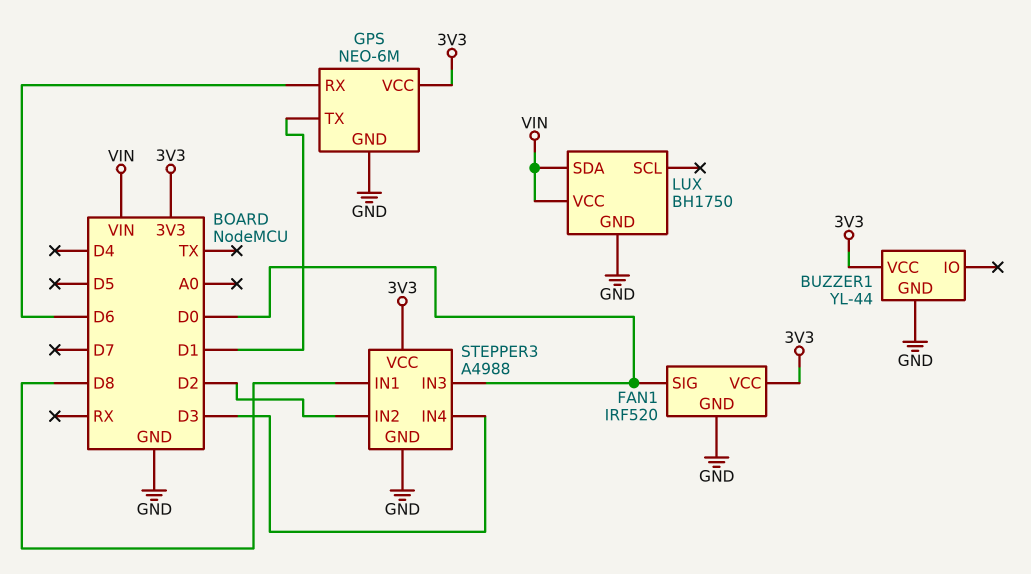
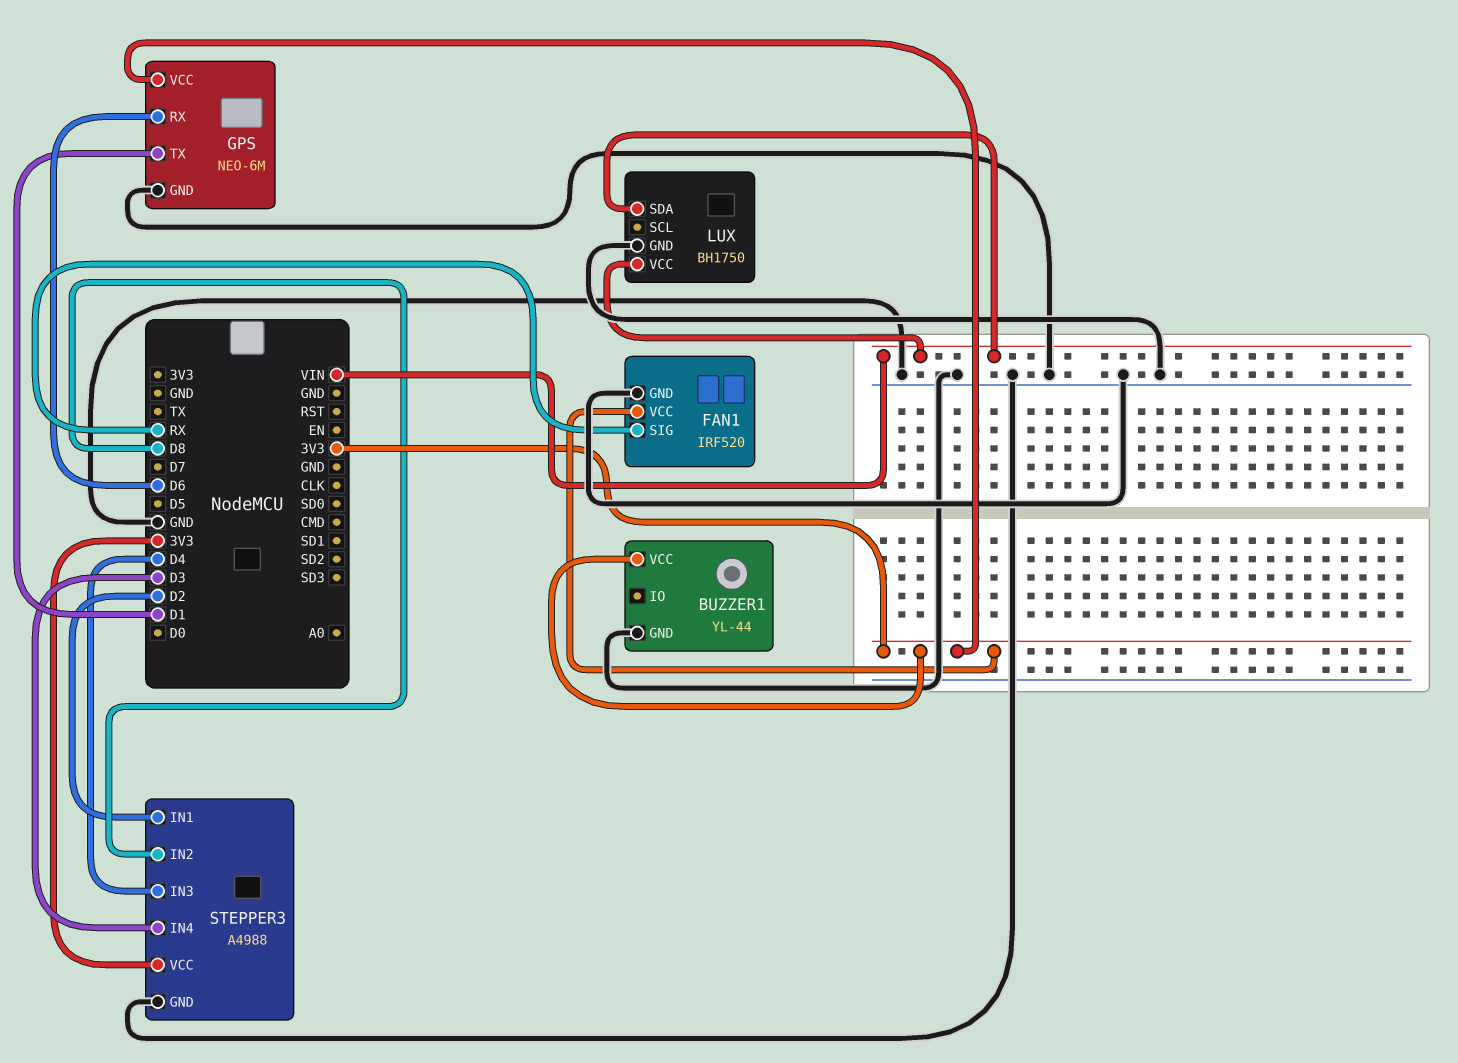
FAN1 pin SIG: D0 -> RX
STEPPER3 pin IN1: D8 -> D2
STEPPER3 pin IN2: D2 -> D8
STEPPER3 pin IN3: D0 -> D4

